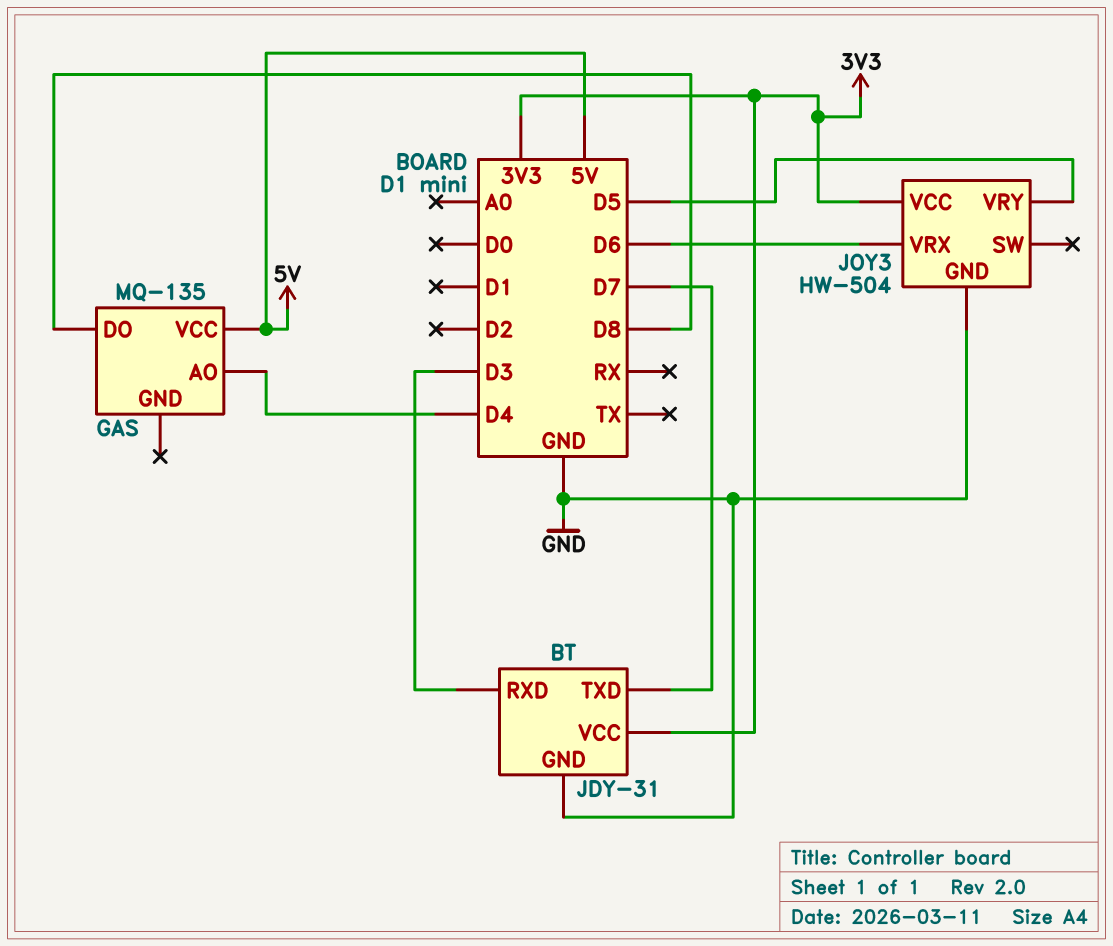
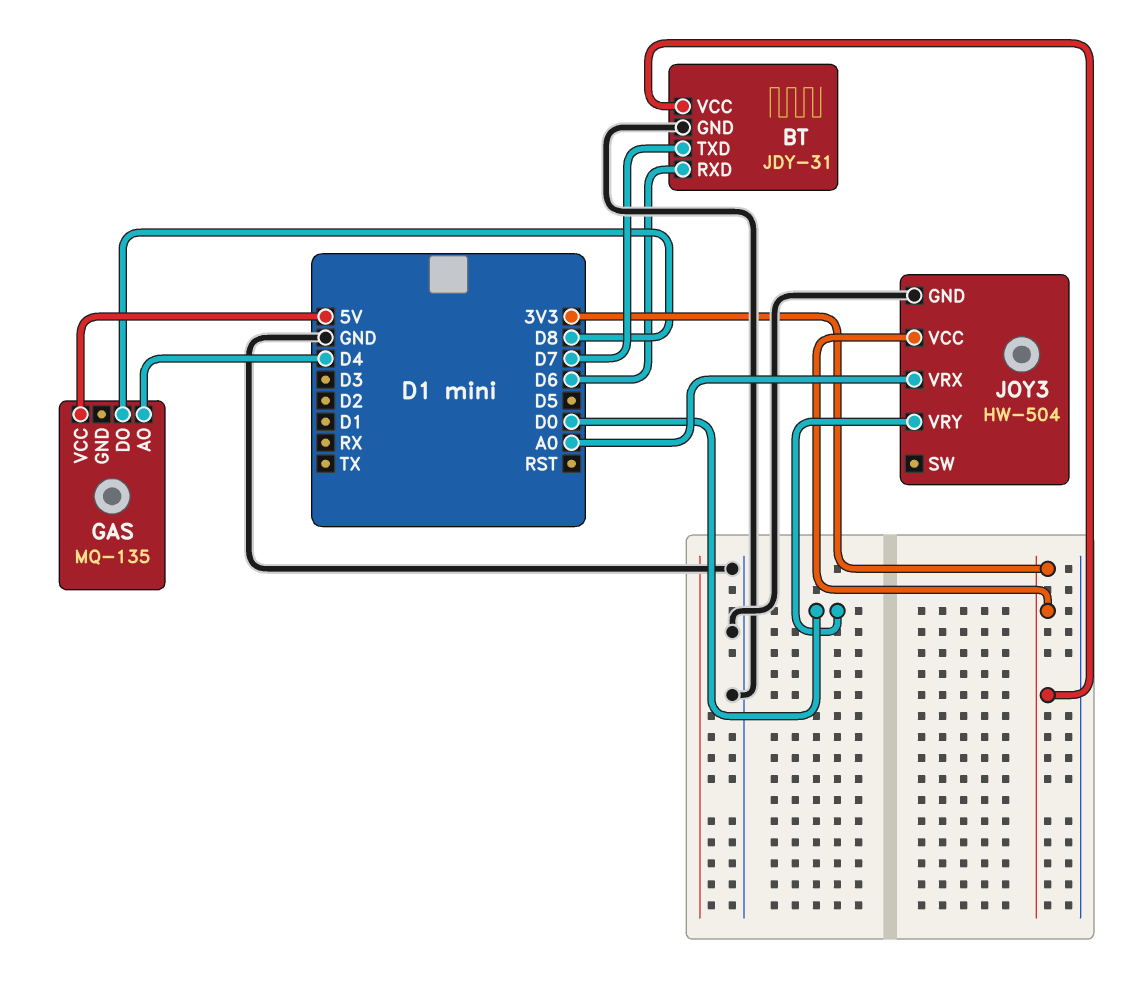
BT pin RXD: D3 -> D6
JOY3 pin VRX: D6 -> A0
JOY3 pin VRY: D5 -> D0

